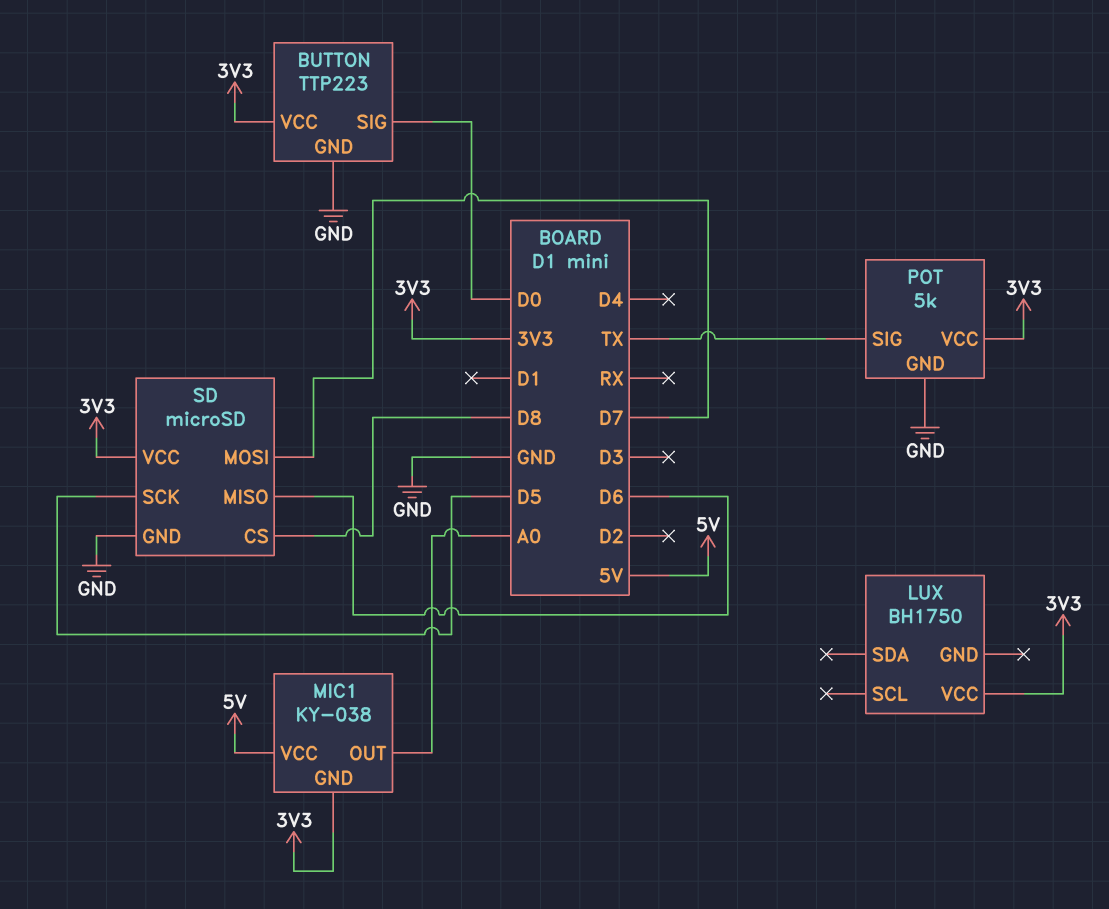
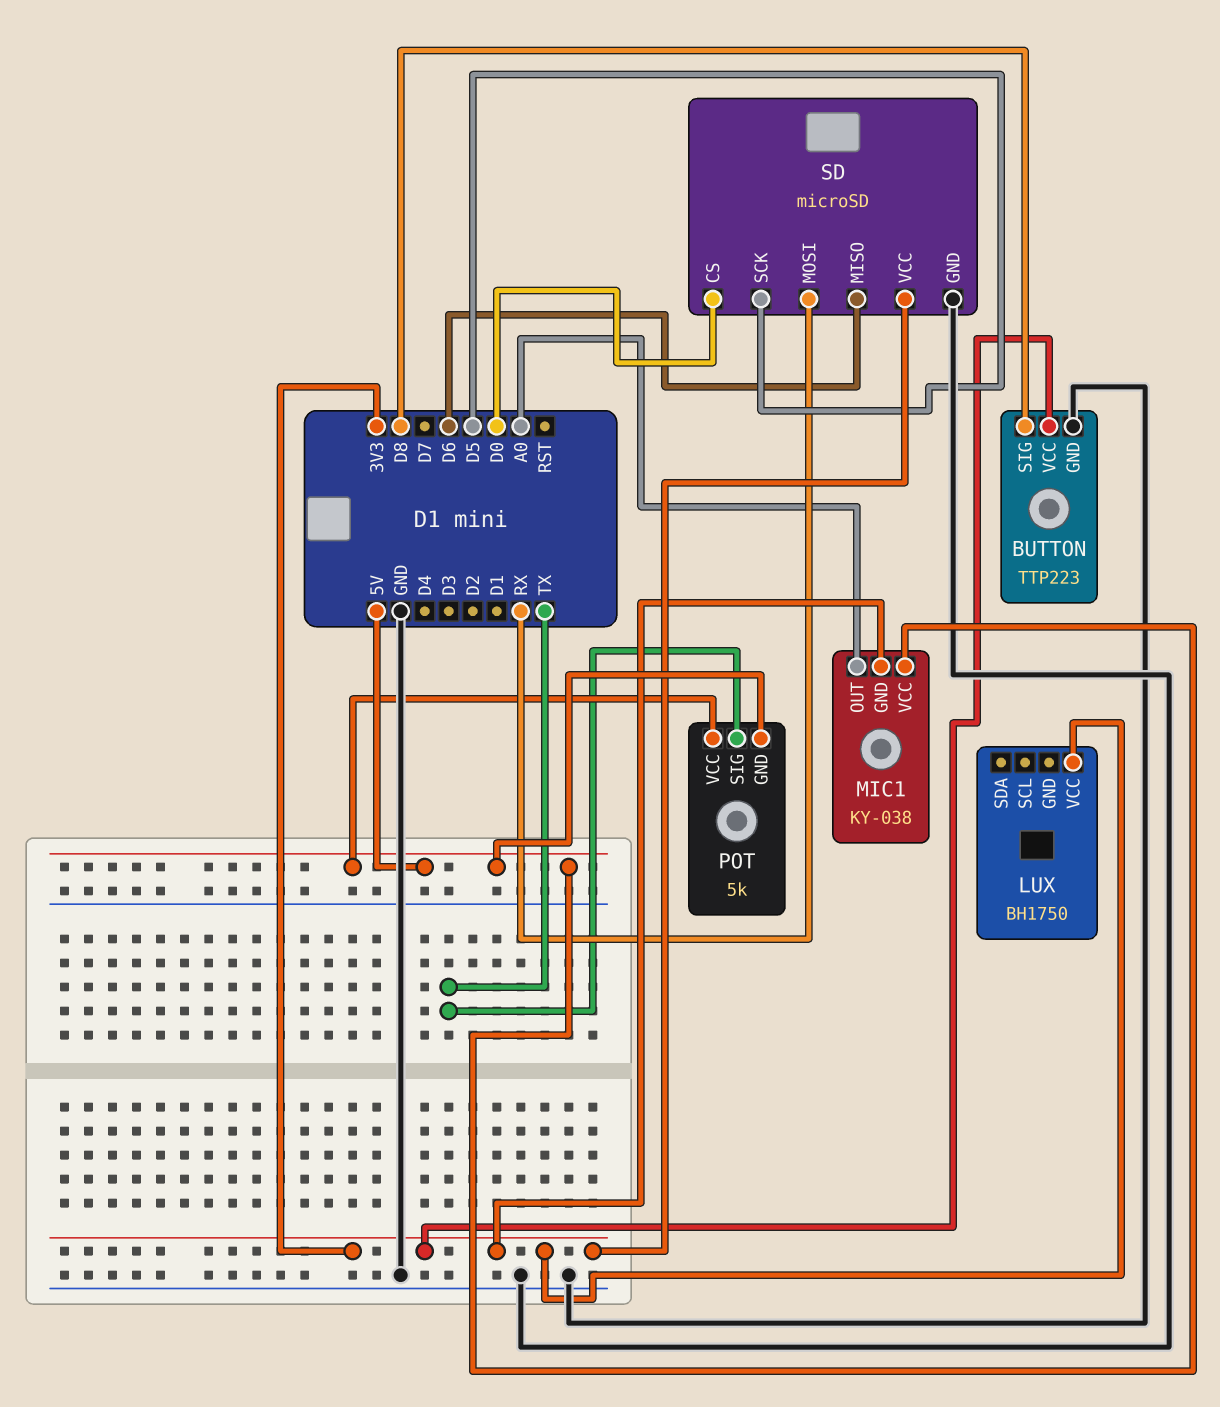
BUTTON pin SIG: D0 -> D8
POT pin GND: GND -> 5V
POT pin VCC: 3V3 -> 5V
SD pin CS: D8 -> D0
SD pin MOSI: D7 -> RX

